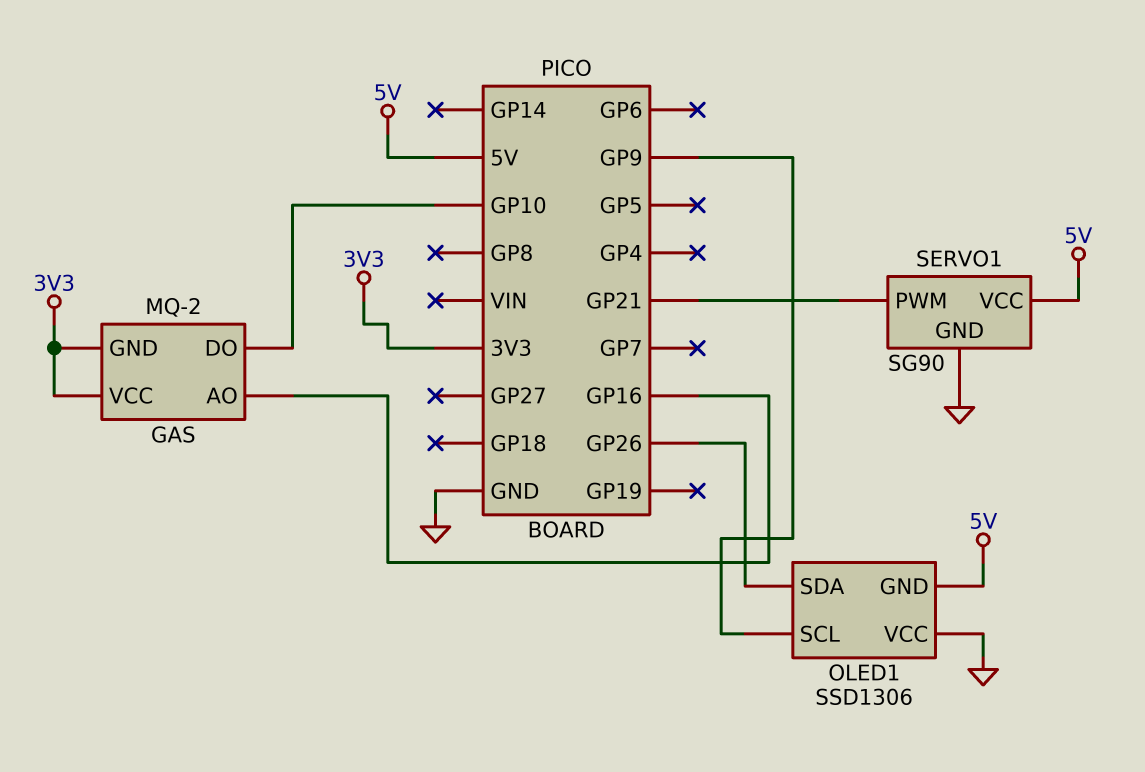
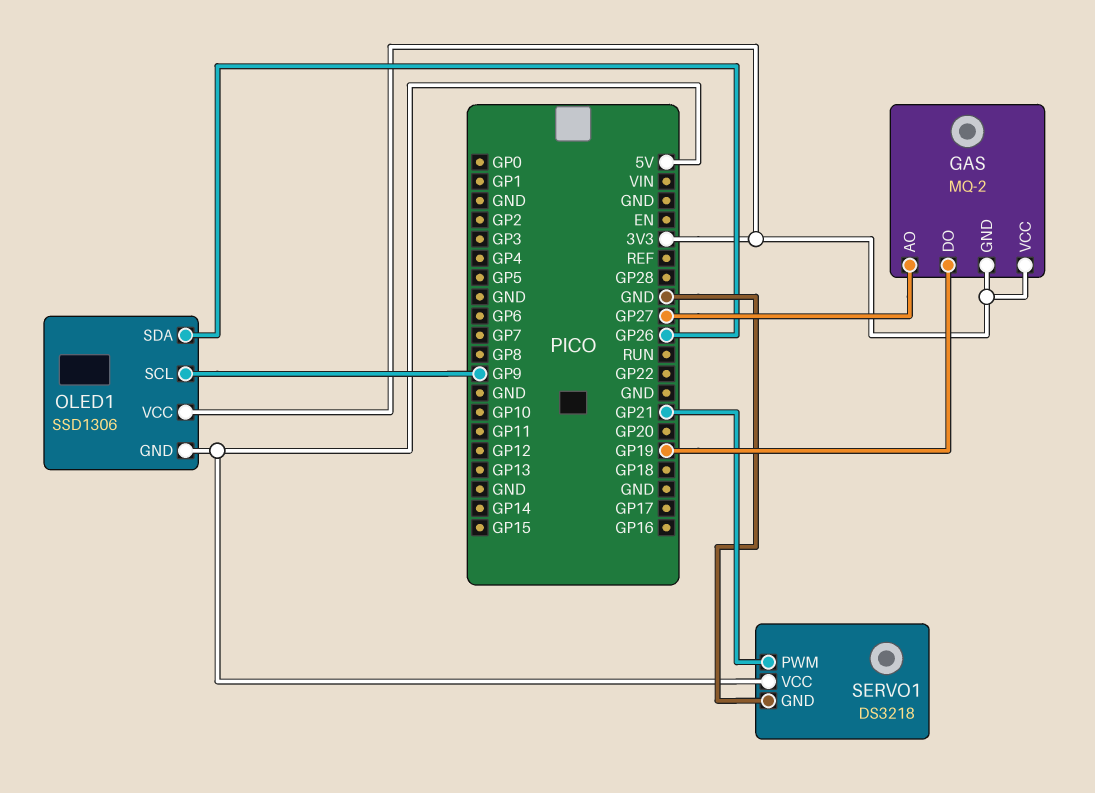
GAS pin AO: GP16 -> GP27
GAS pin DO: GP10 -> GP19
OLED1 pin VCC: GND -> 3V3
SERVO1: SG90 -> DS3218

